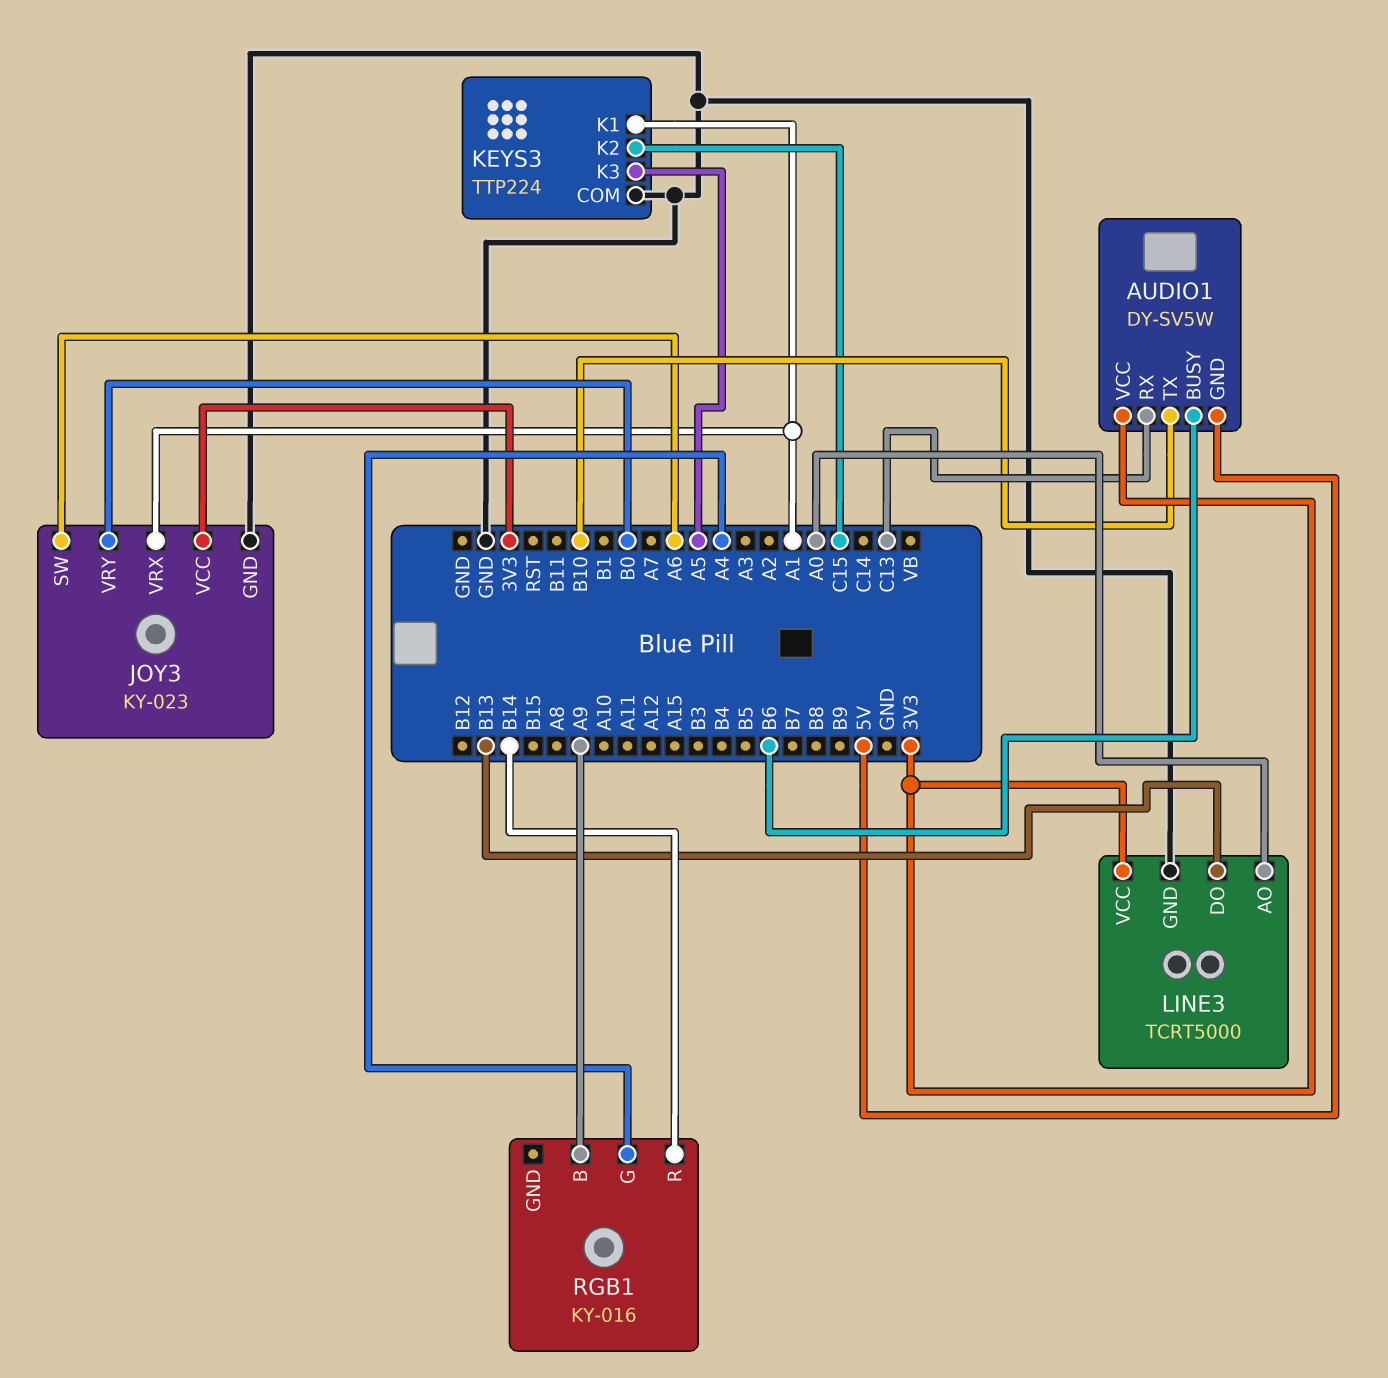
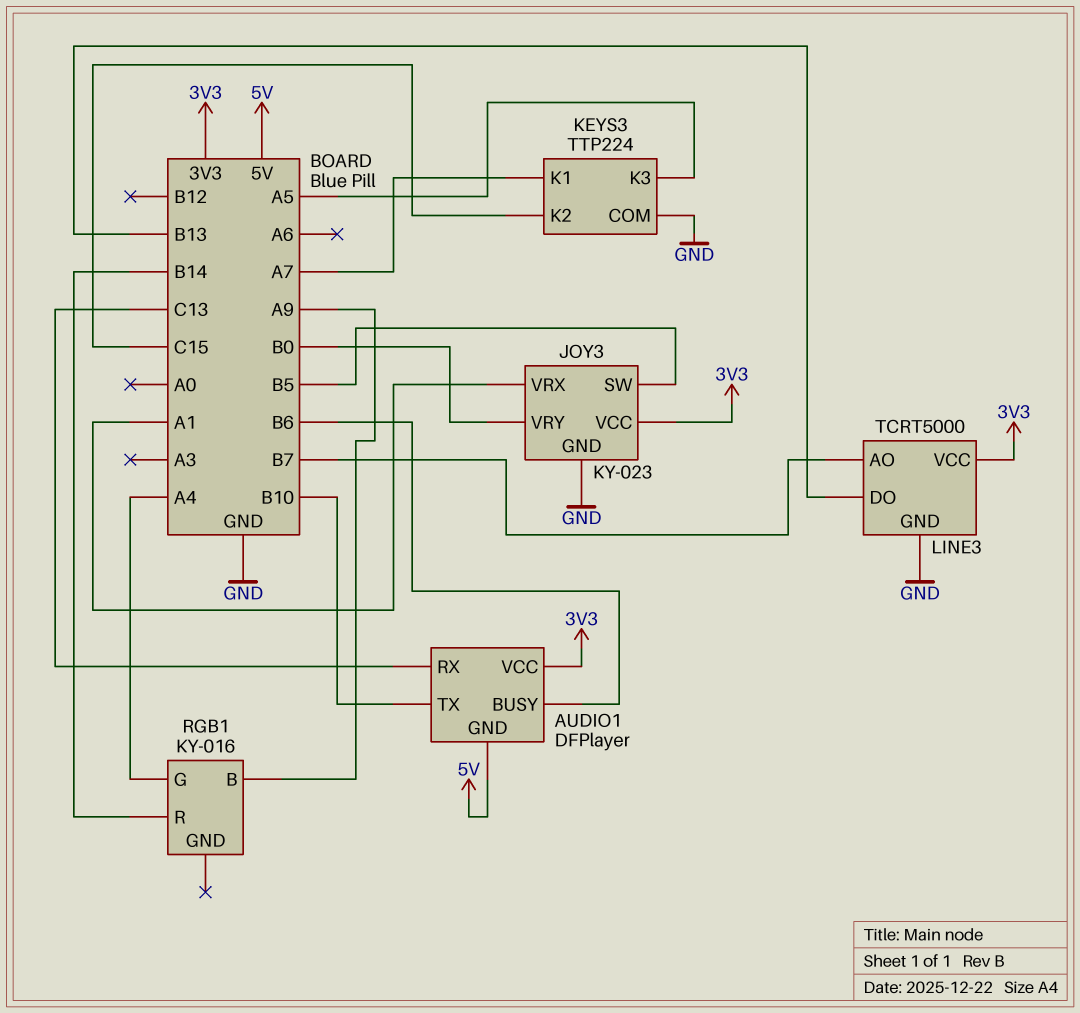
AUDIO1: DY-SV5W -> DFPlayer
JOY3 pin SW: A6 -> B5
KEYS3 pin K1: A1 -> A7
LINE3 pin AO: A0 -> B7

